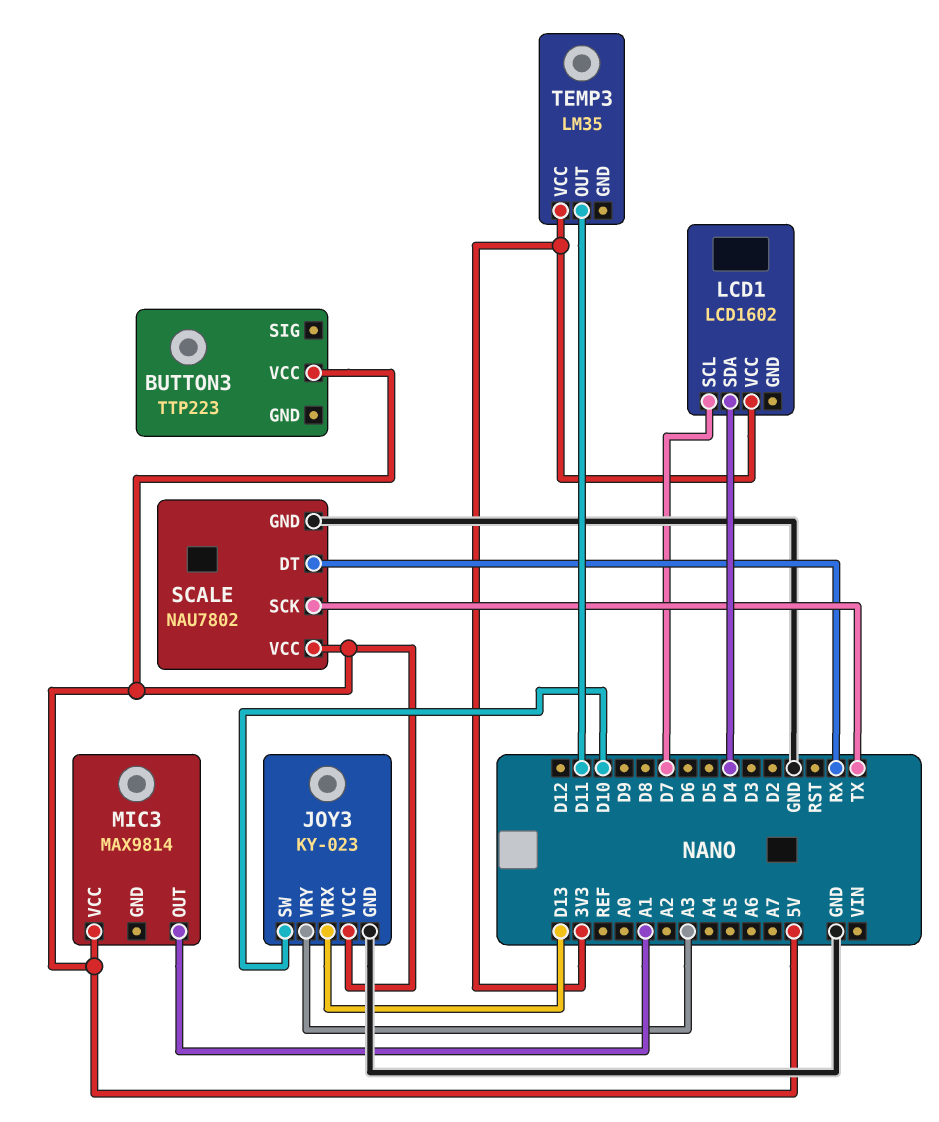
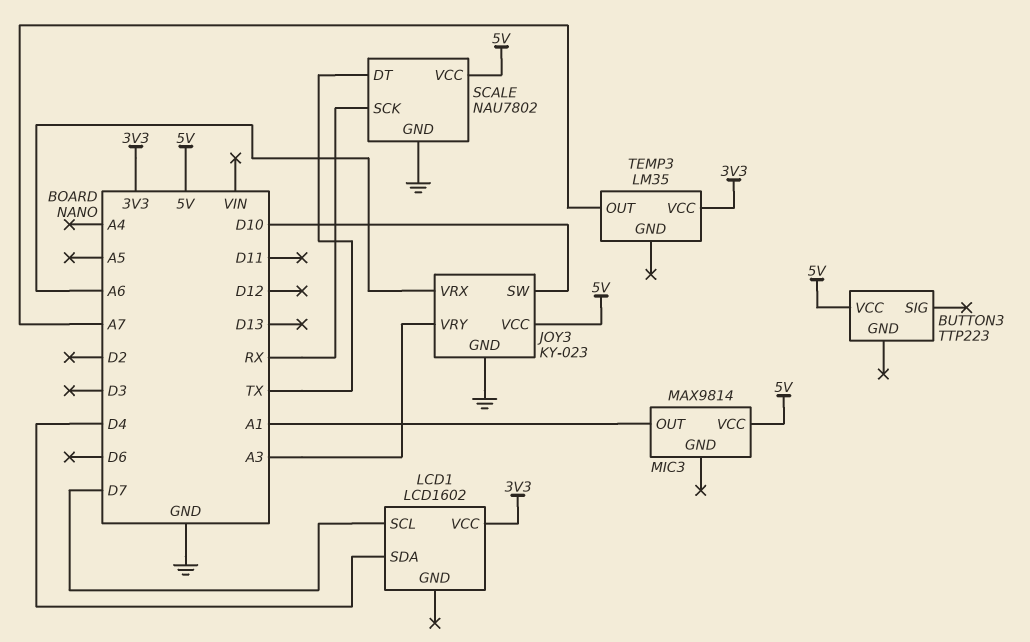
JOY3 pin VRX: D13 -> A6
SCALE pin DT: RX -> TX
SCALE pin SCK: TX -> RX
TEMP3 pin OUT: D11 -> A7

